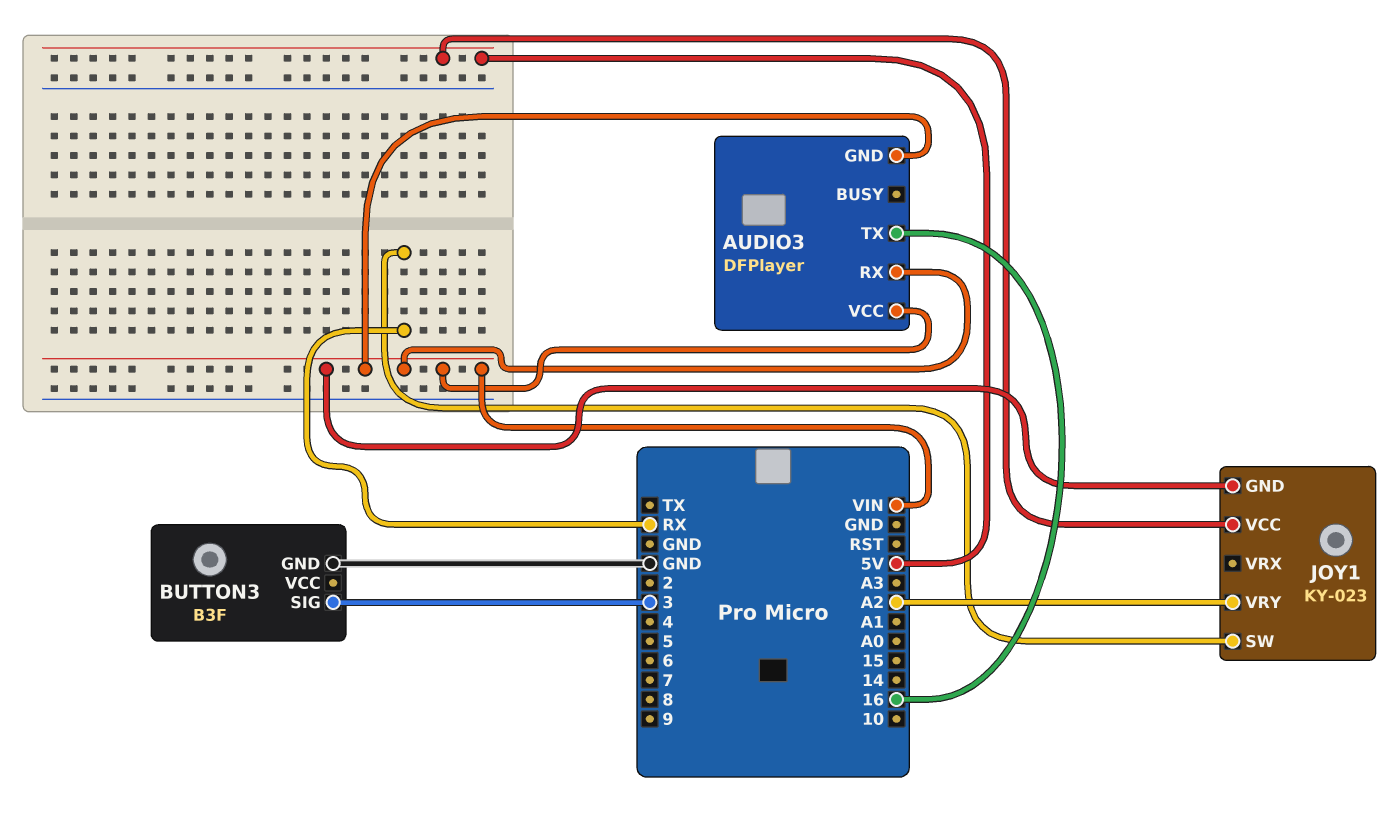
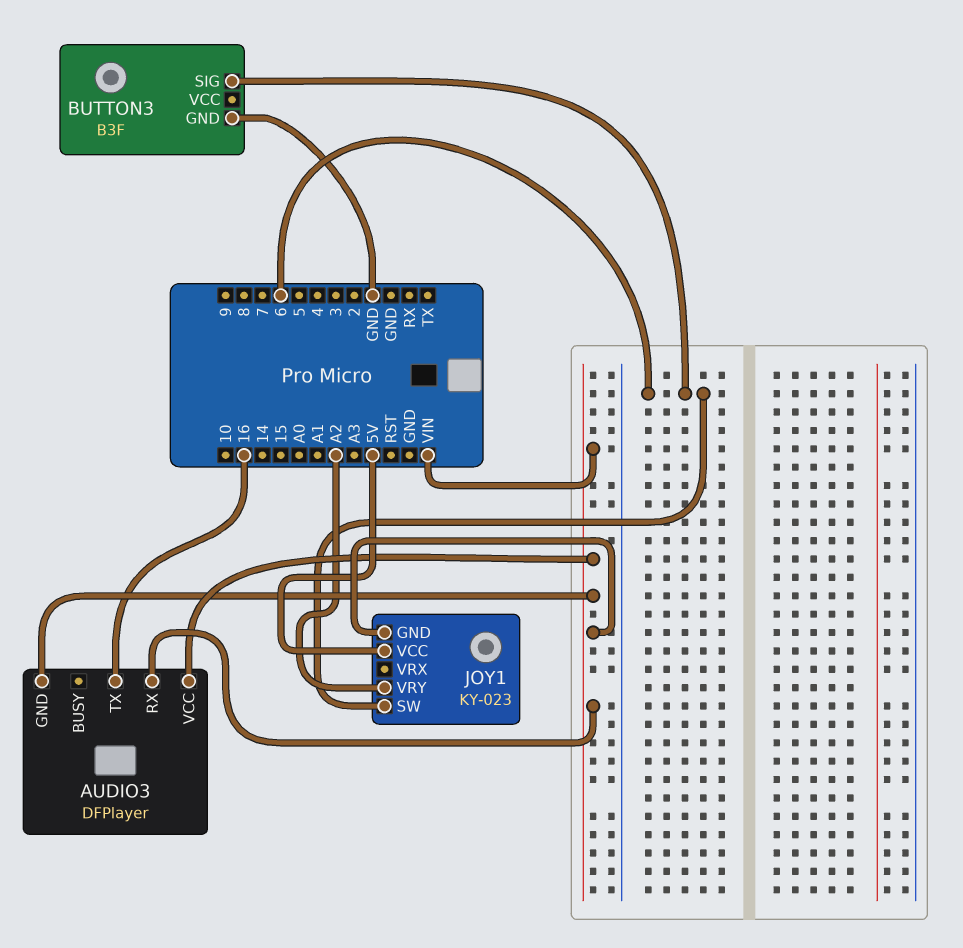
BUTTON3 pin SIG: 3 -> 6
JOY1 pin SW: RX -> 6

